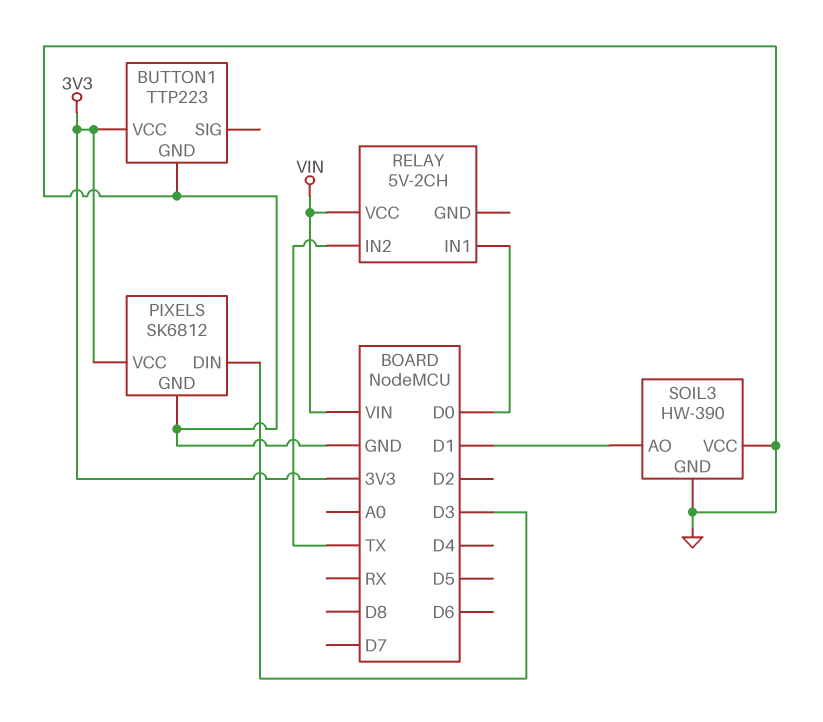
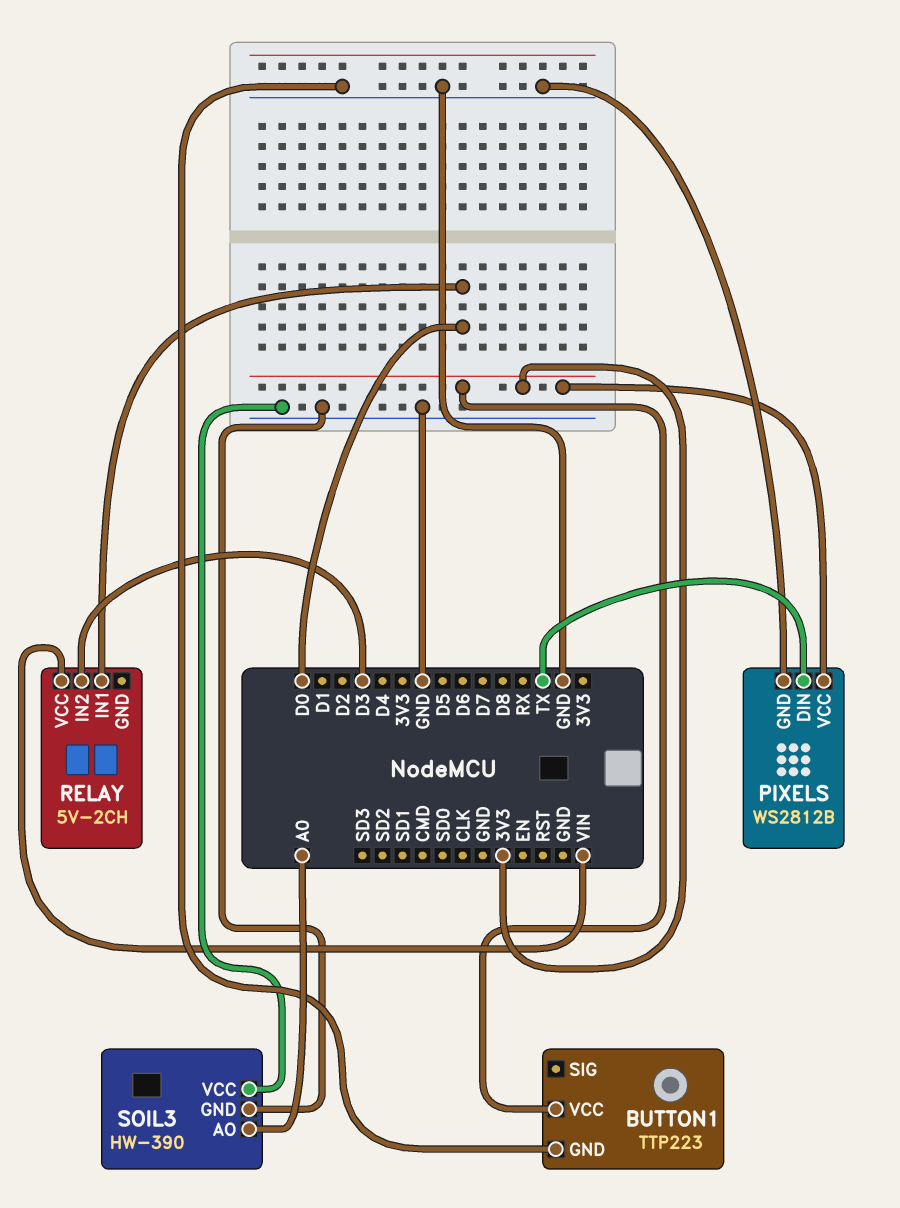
PIXELS: SK6812 -> WS2812B
PIXELS pin DIN: D3 -> TX
RELAY pin IN2: TX -> D3
SOIL3 pin AO: D1 -> A0

